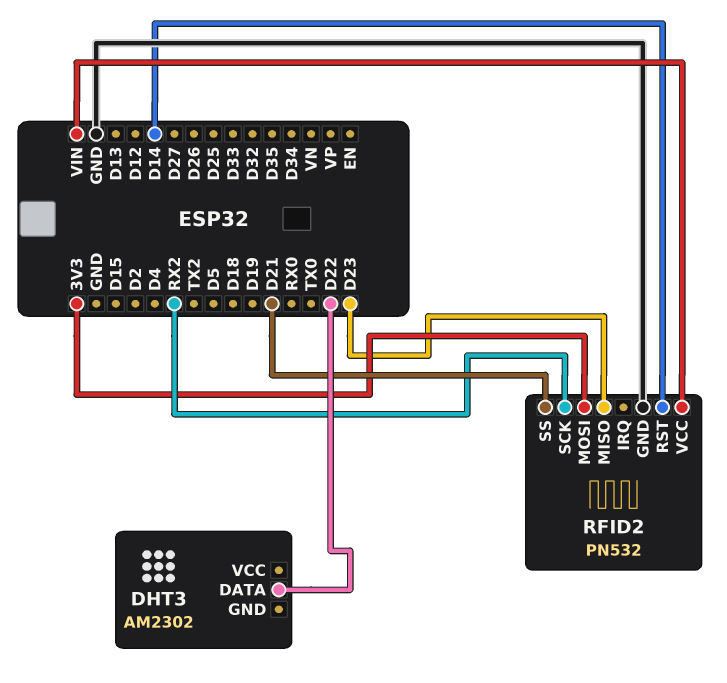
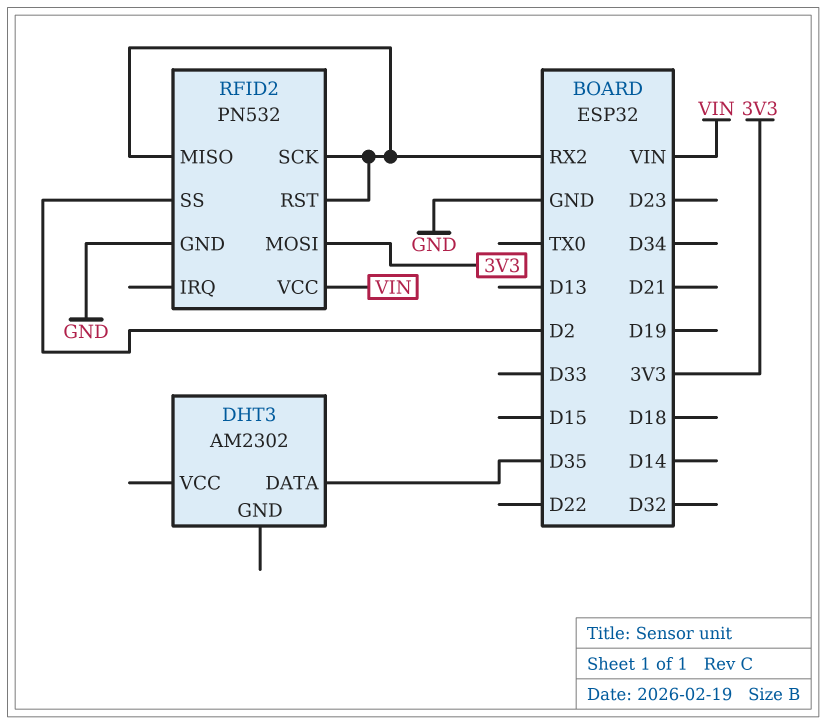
DHT3 pin DATA: D22 -> D35
RFID2 pin MISO: D23 -> RX2
RFID2 pin RST: D14 -> RX2
RFID2 pin SS: D21 -> D2

